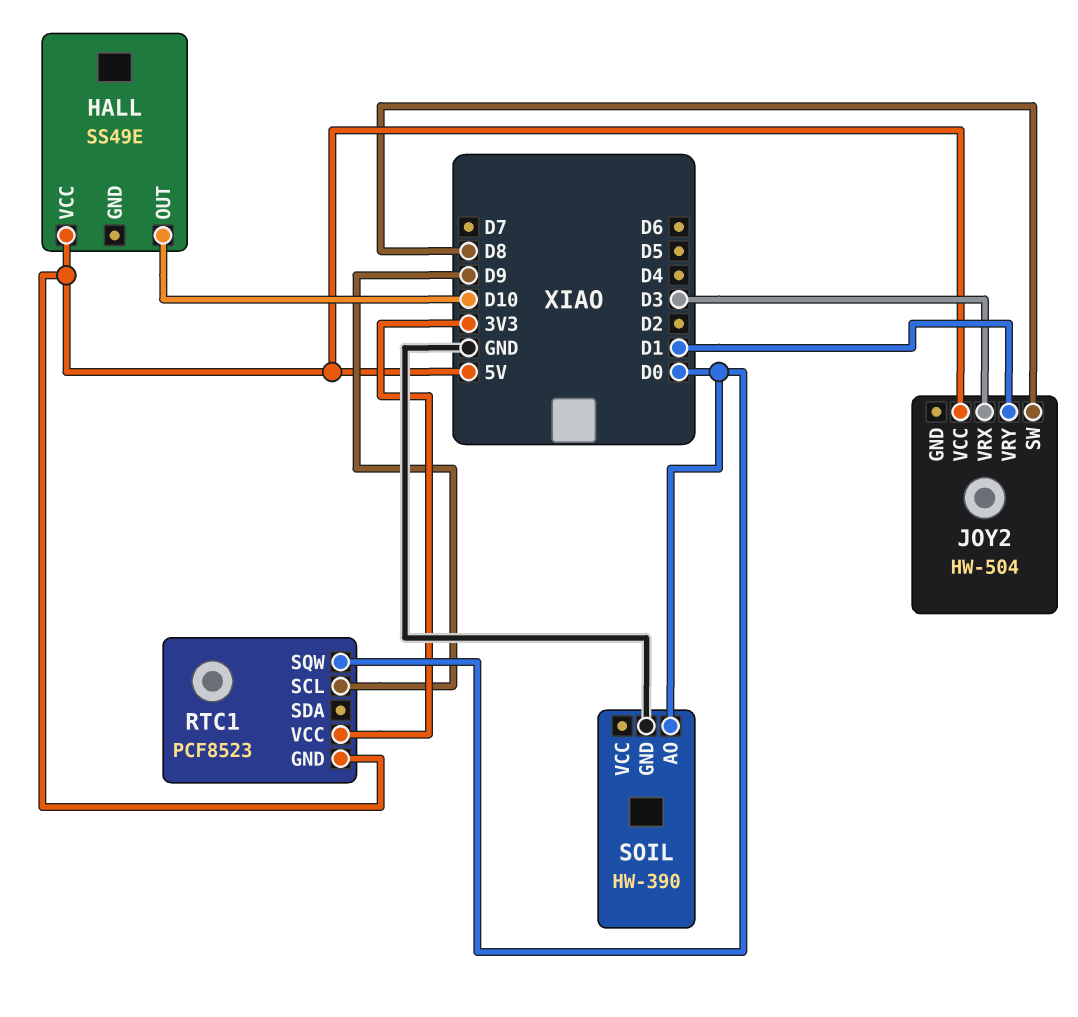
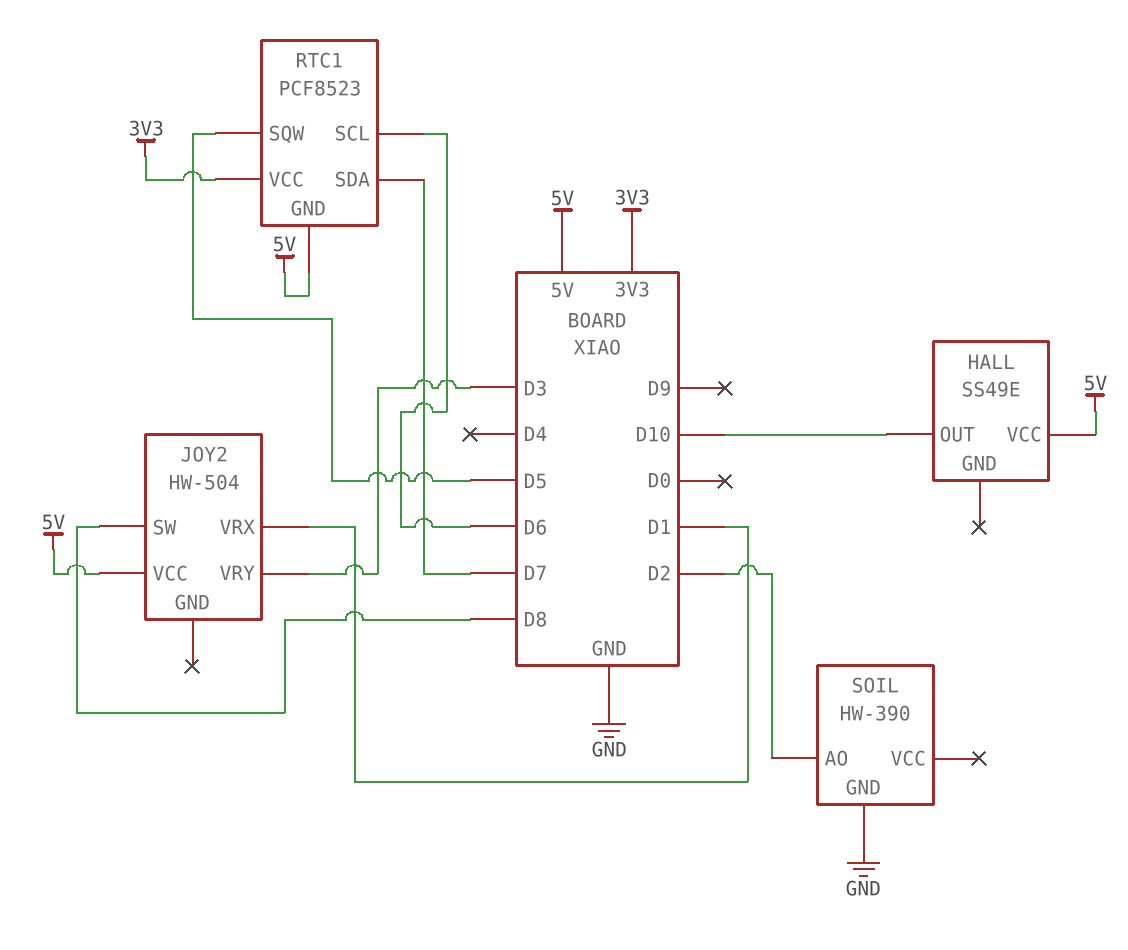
JOY2 pin VRX: D3 -> D1
JOY2 pin VRY: D1 -> D3
RTC1 pin SCL: D9 -> D6
RTC1 pin SDA: none -> D7
RTC1 pin SQW: D0 -> D5
SOIL pin AO: D0 -> D2

